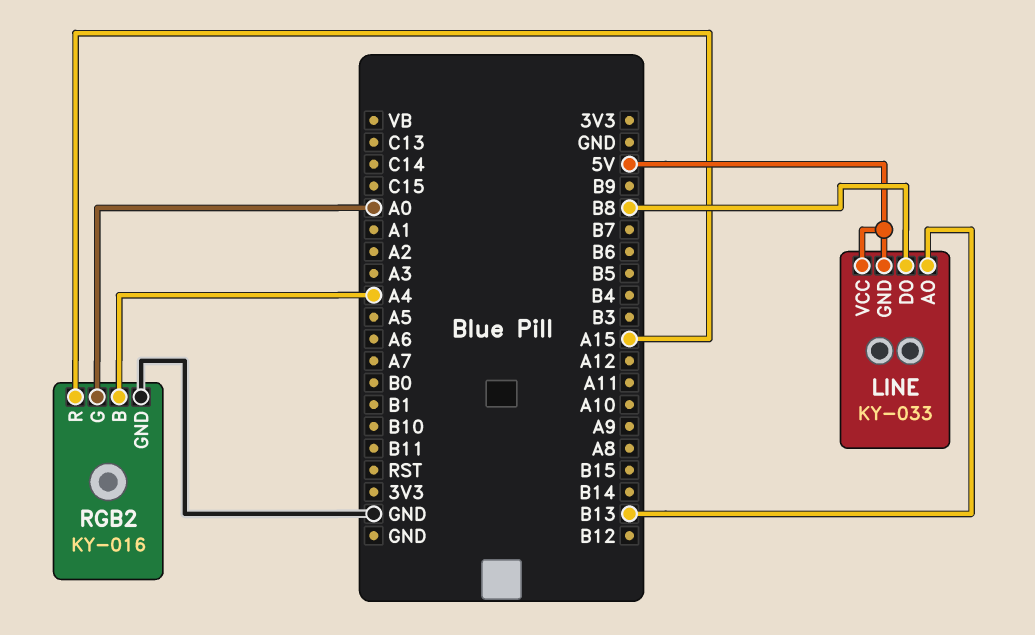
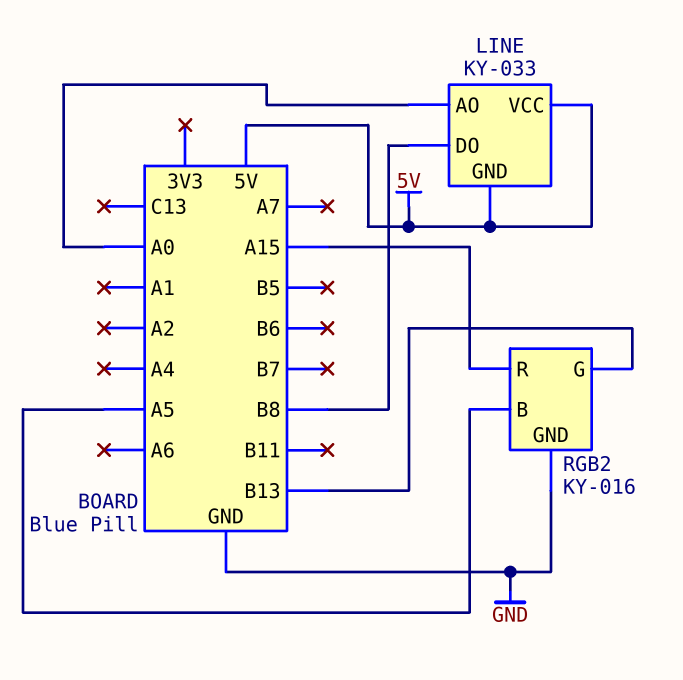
LINE pin AO: B13 -> A0
RGB2 pin B: A4 -> A5
RGB2 pin G: A0 -> B13

